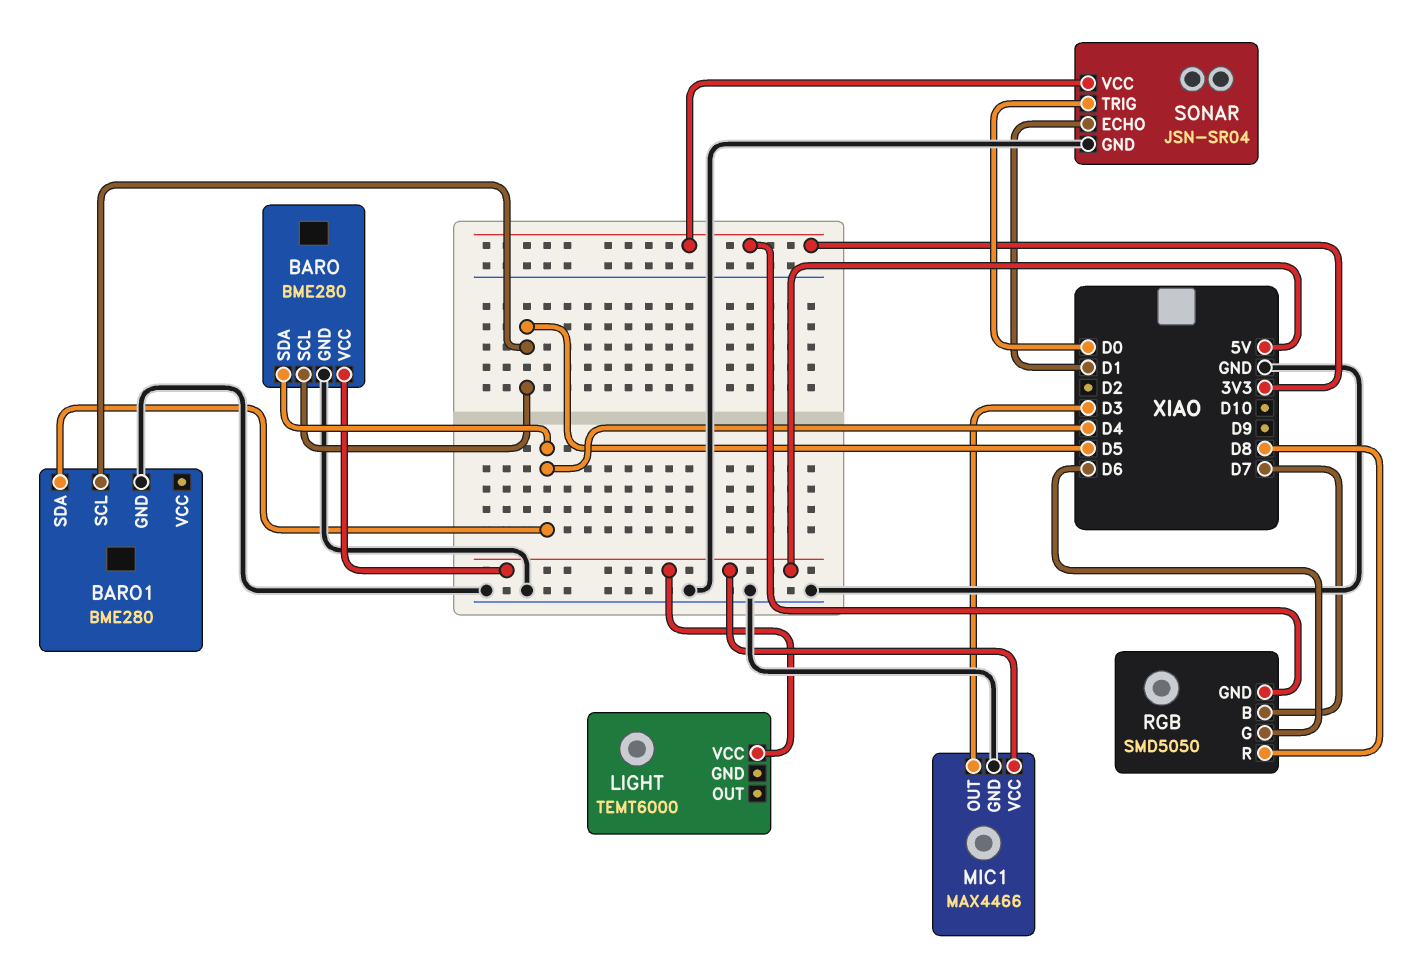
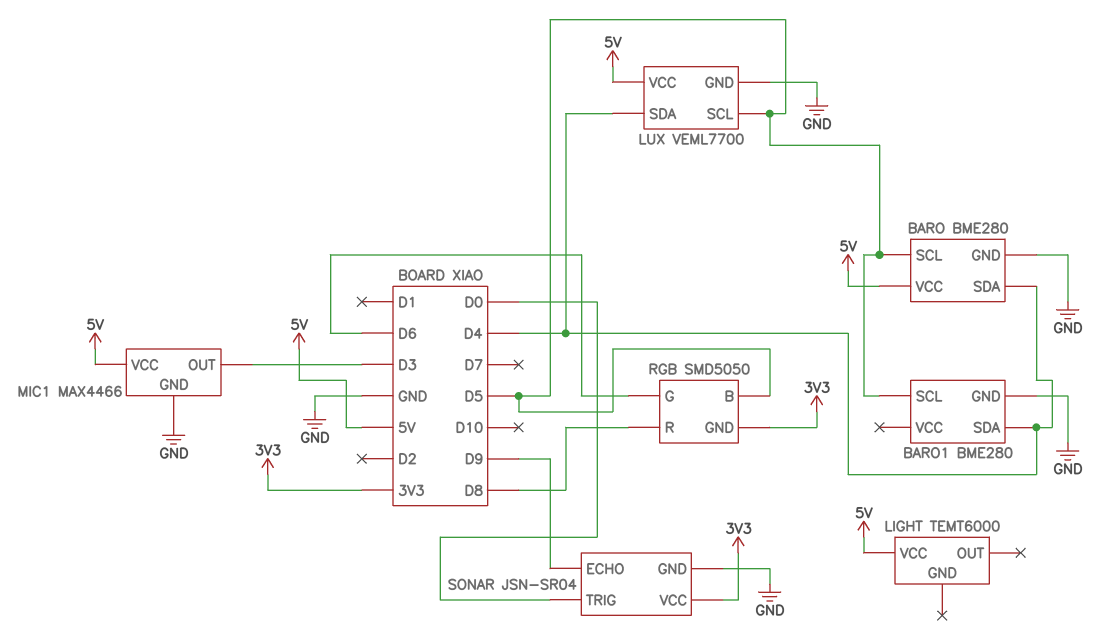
LUX: none -> VEML7700
LUX pin GND: none -> GND
LUX pin SCL: none -> D5
LUX pin SDA: none -> D4
LUX pin VCC: none -> 5V
RGB pin B: D7 -> D5
SONAR pin ECHO: D1 -> D9

